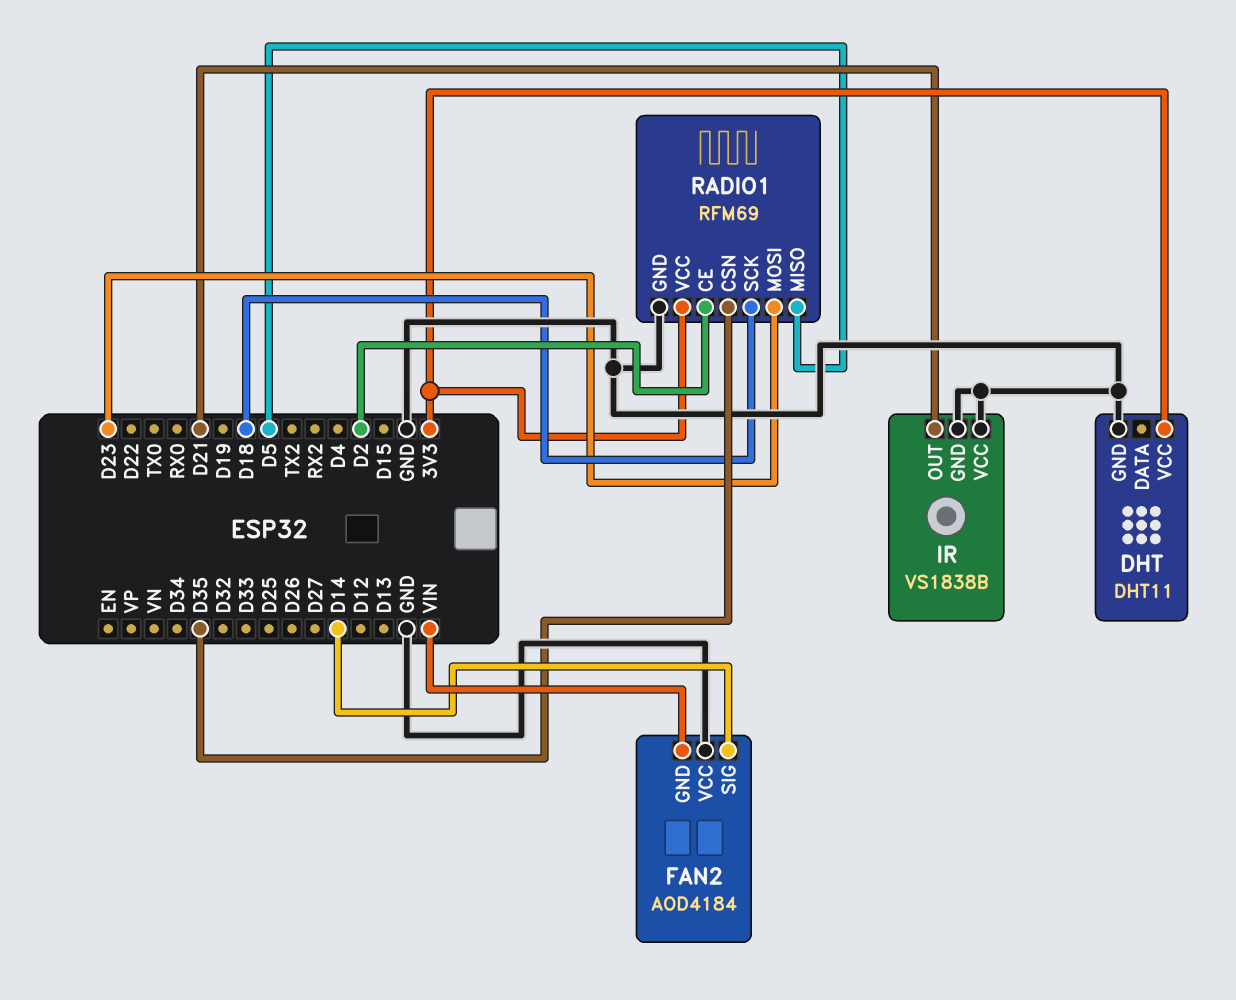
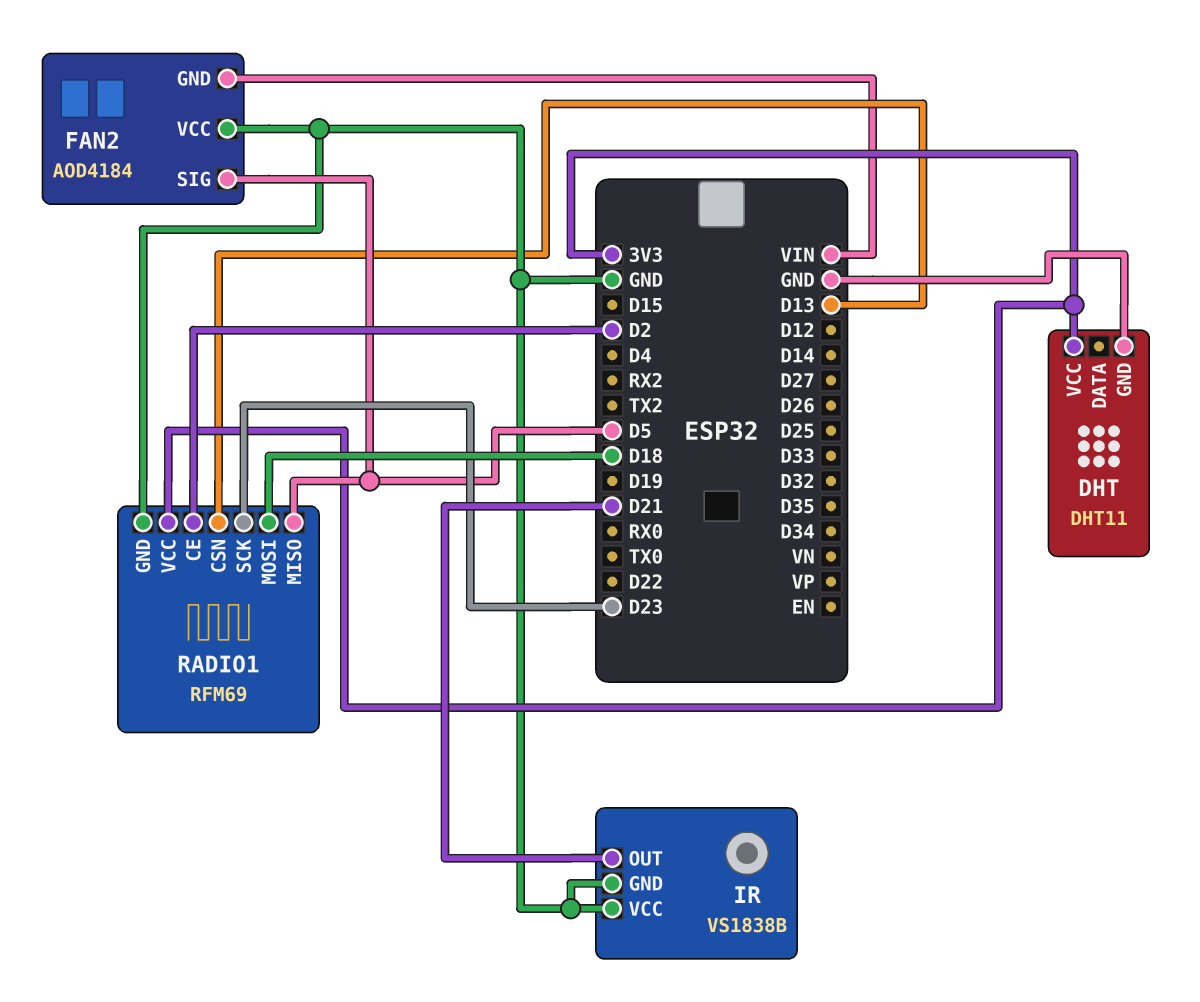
FAN2 pin SIG: D14 -> D5
RADIO1 pin CSN: D35 -> D13
RADIO1 pin MOSI: D23 -> D18
RADIO1 pin SCK: D18 -> D23

